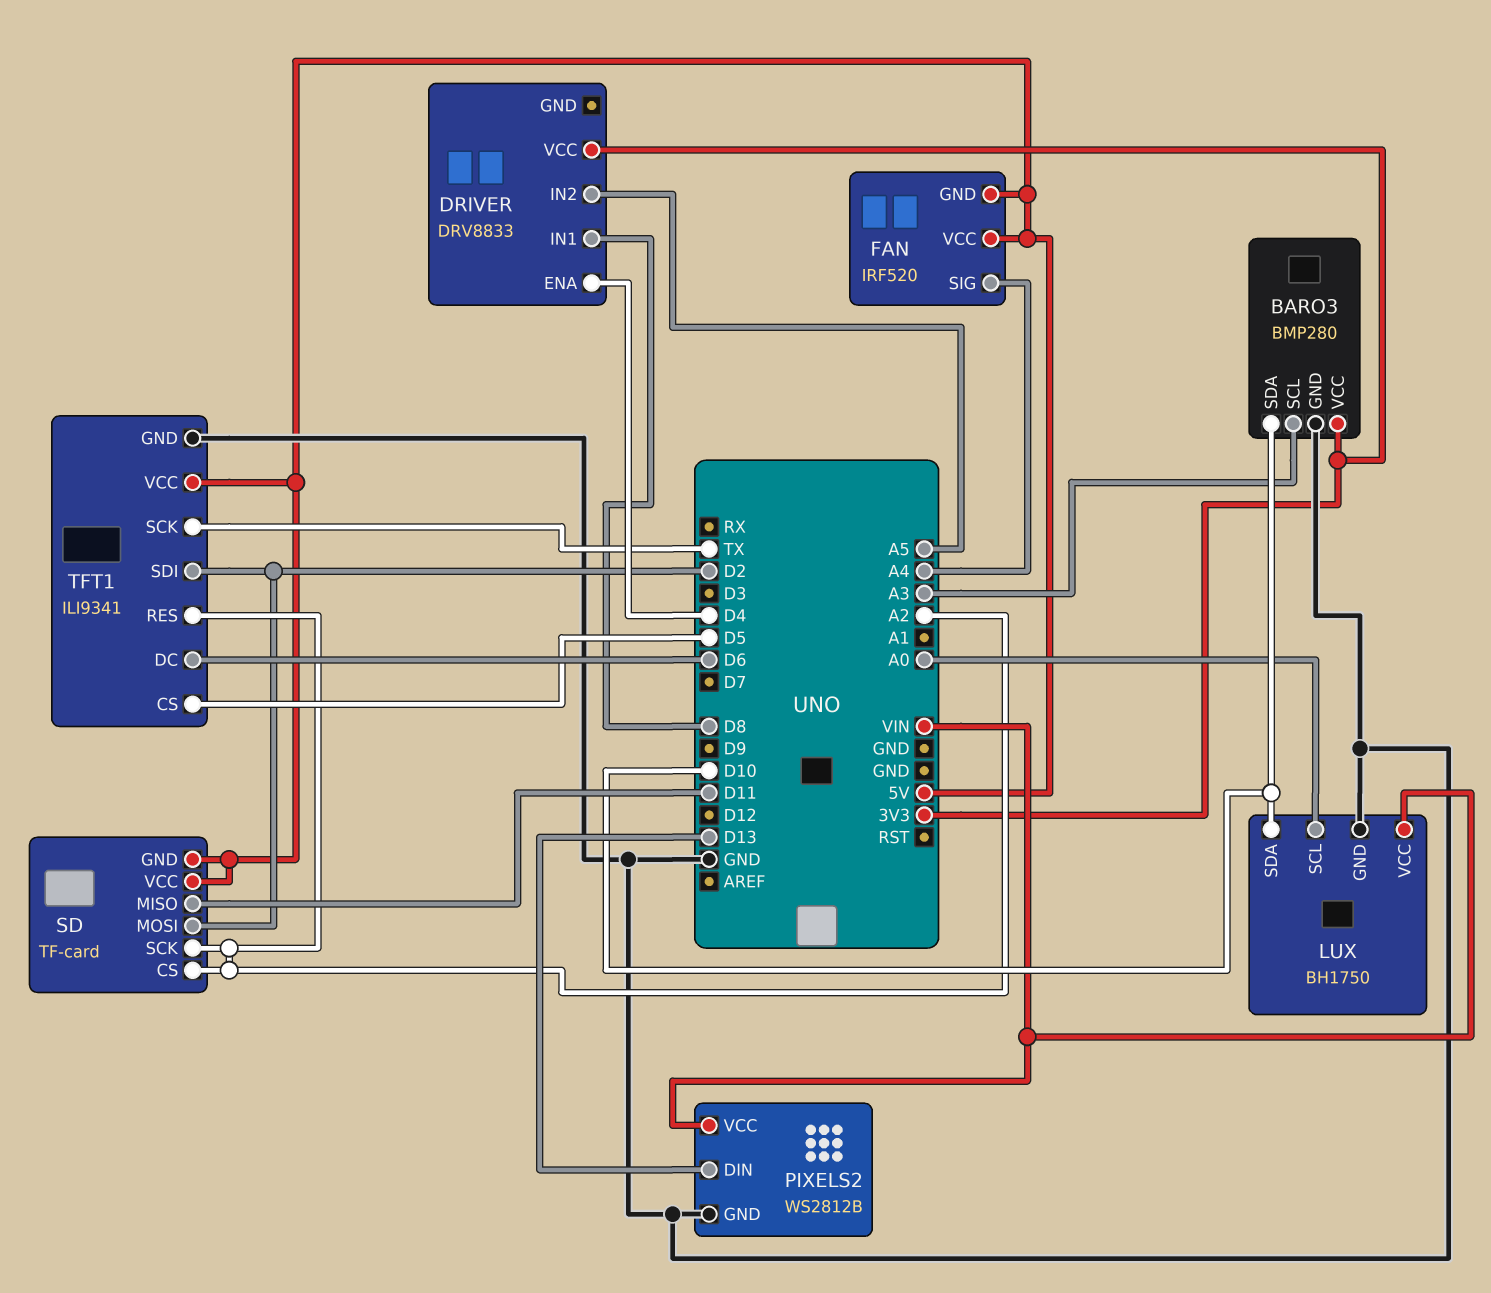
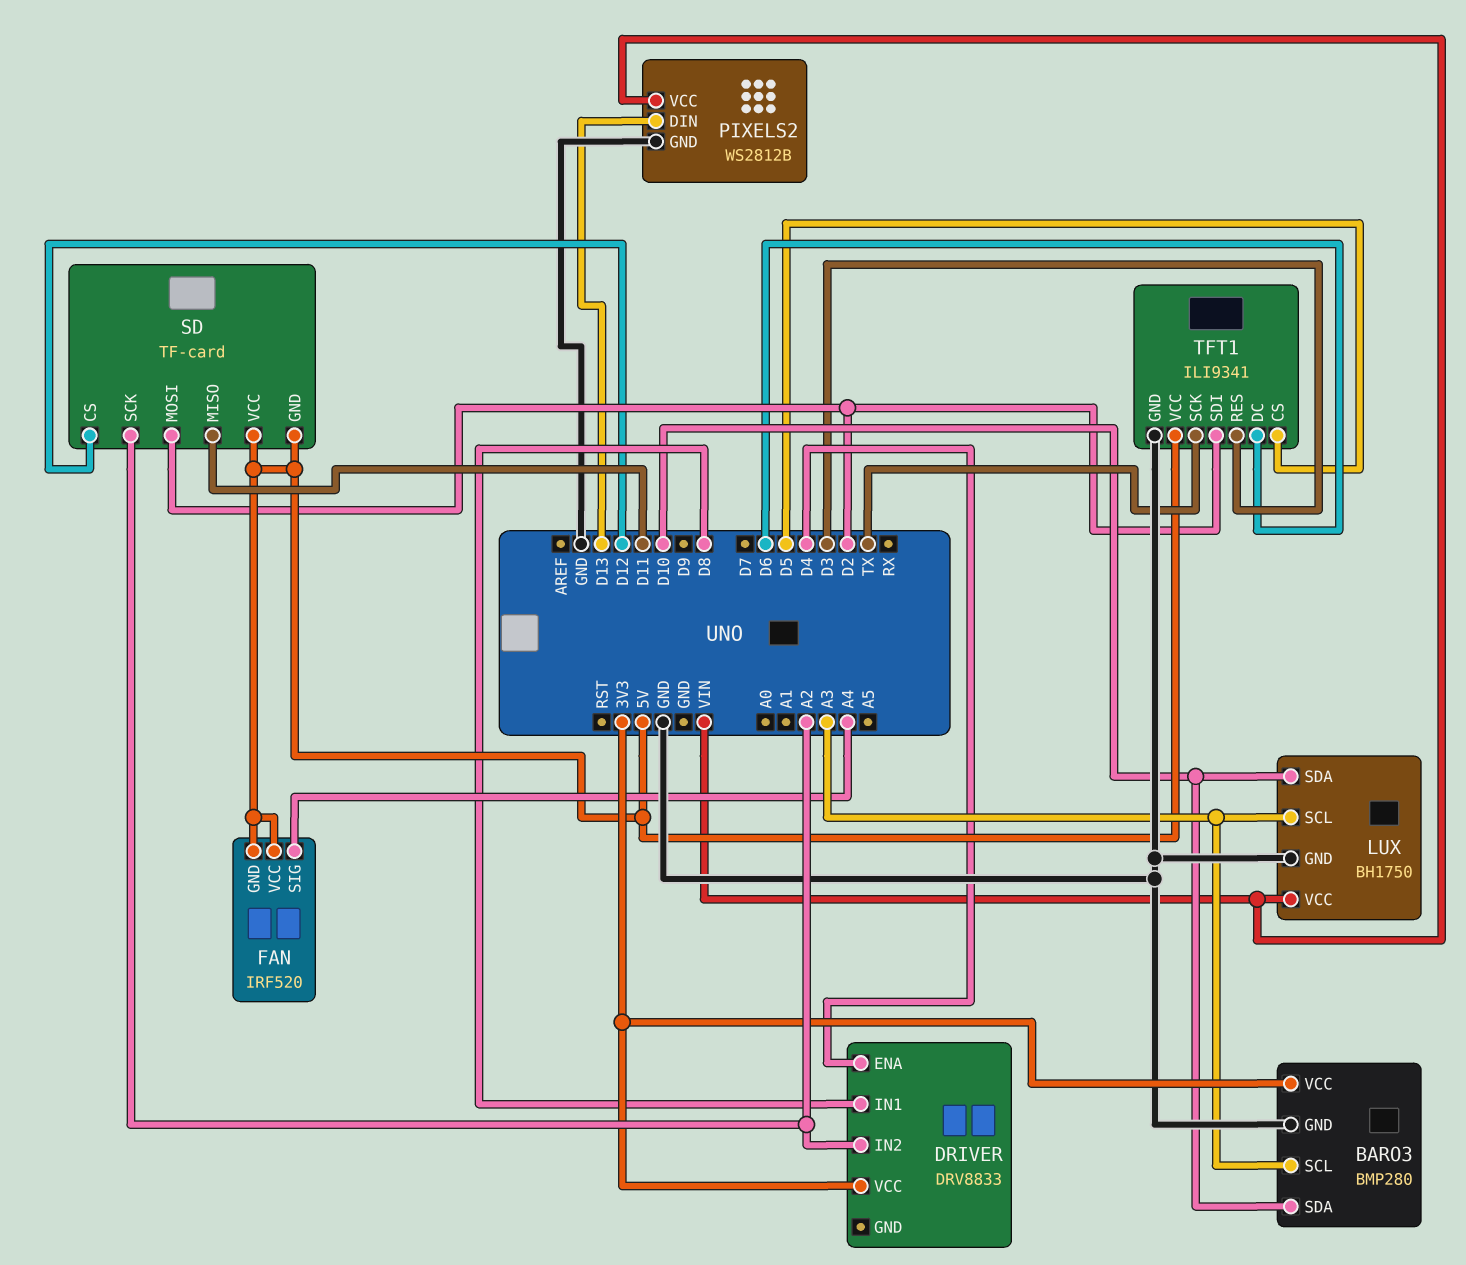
DRIVER pin IN2: A5 -> A2
LUX pin SCL: A0 -> A3
SD pin CS: A2 -> D12
TFT1 pin RES: A2 -> D3

